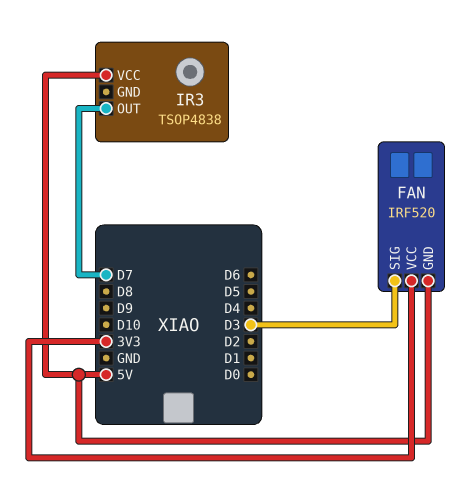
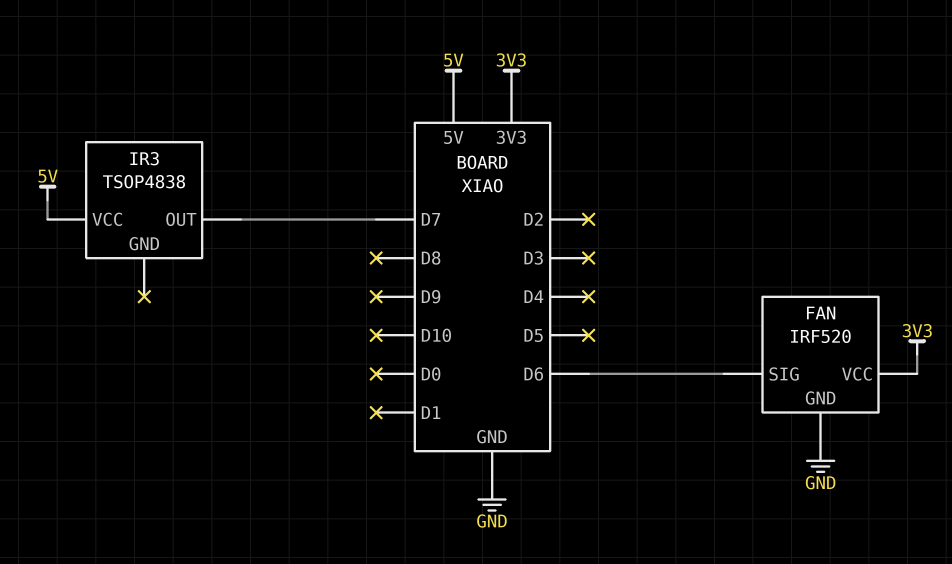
FAN pin GND: 5V -> GND
FAN pin SIG: D3 -> D6

